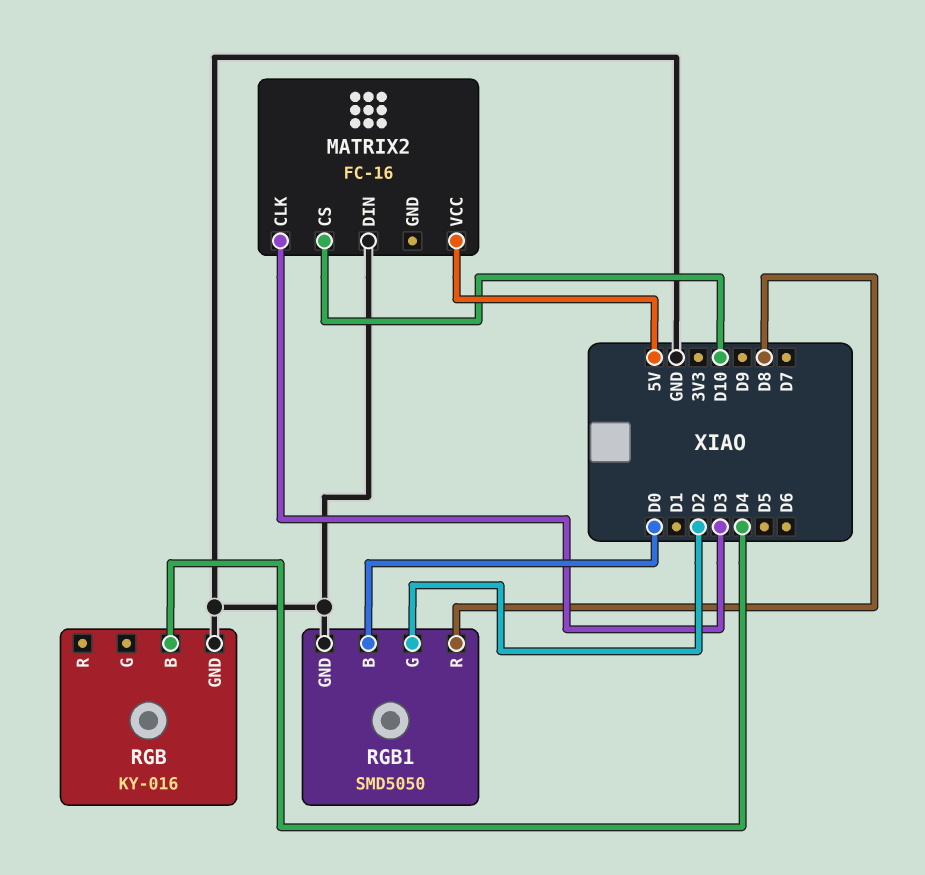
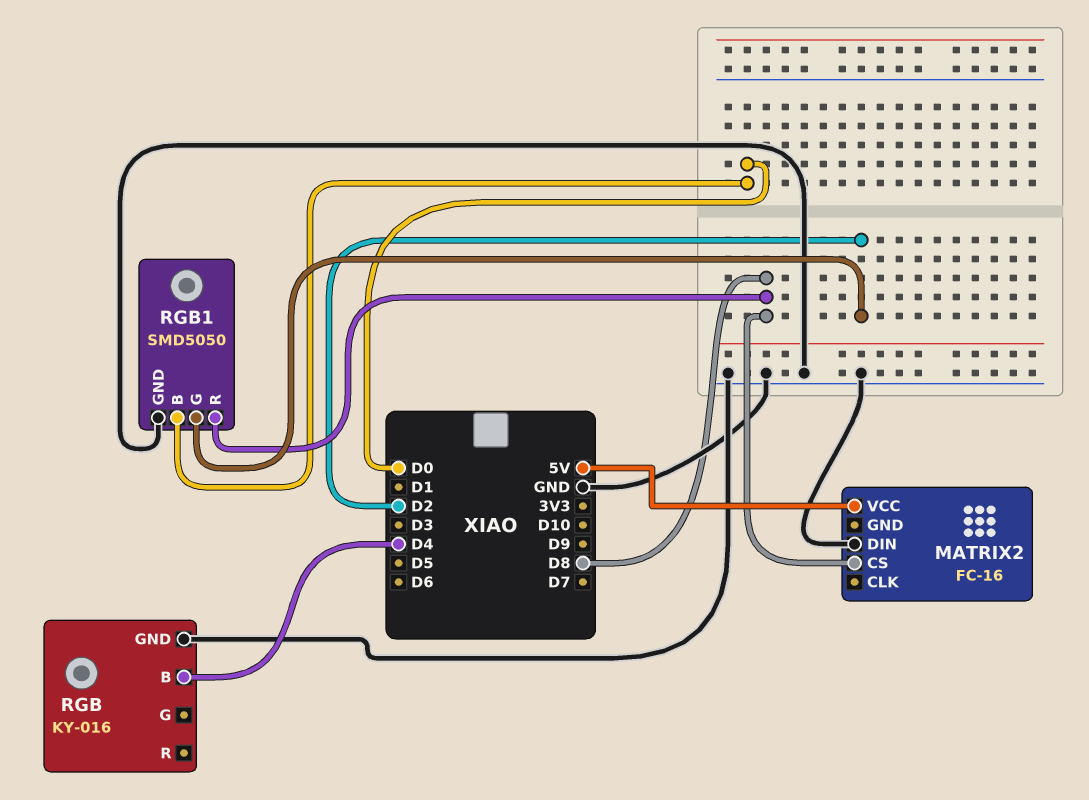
MATRIX2 pin CLK: D3 -> none
MATRIX2 pin CS: D10 -> D8

